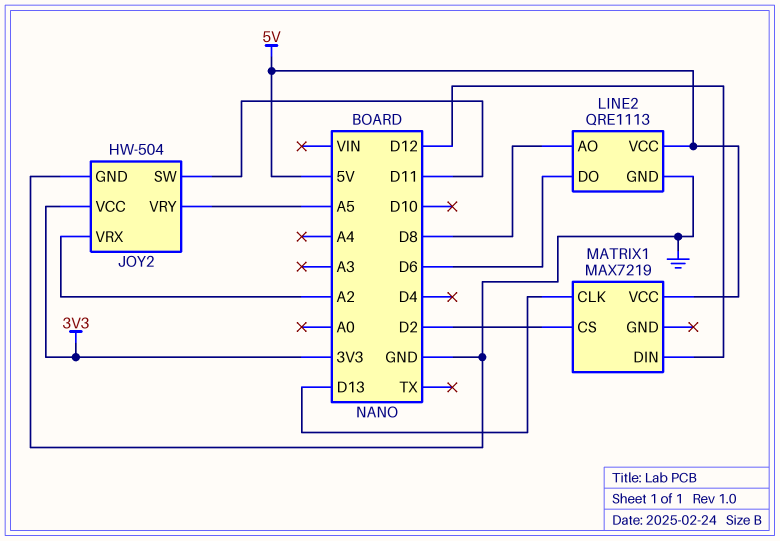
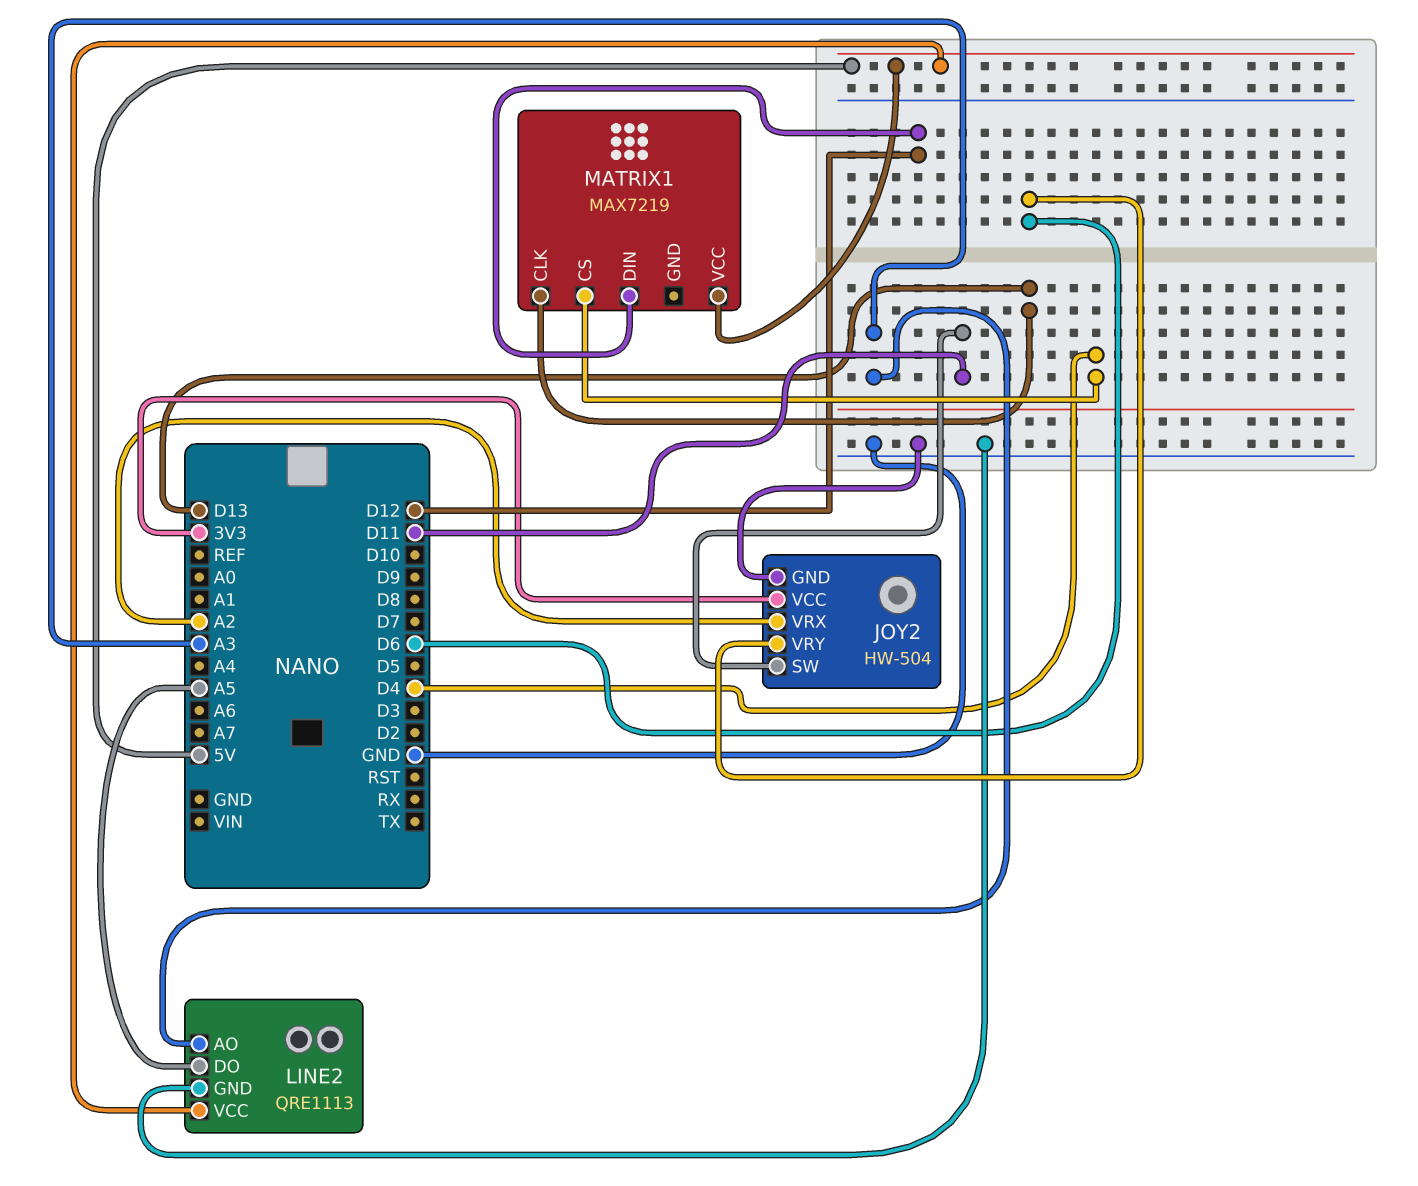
JOY2 pin VRY: A5 -> D6
LINE2 pin AO: D8 -> A3
LINE2 pin DO: D6 -> A5
MATRIX1 pin CS: D2 -> D4

